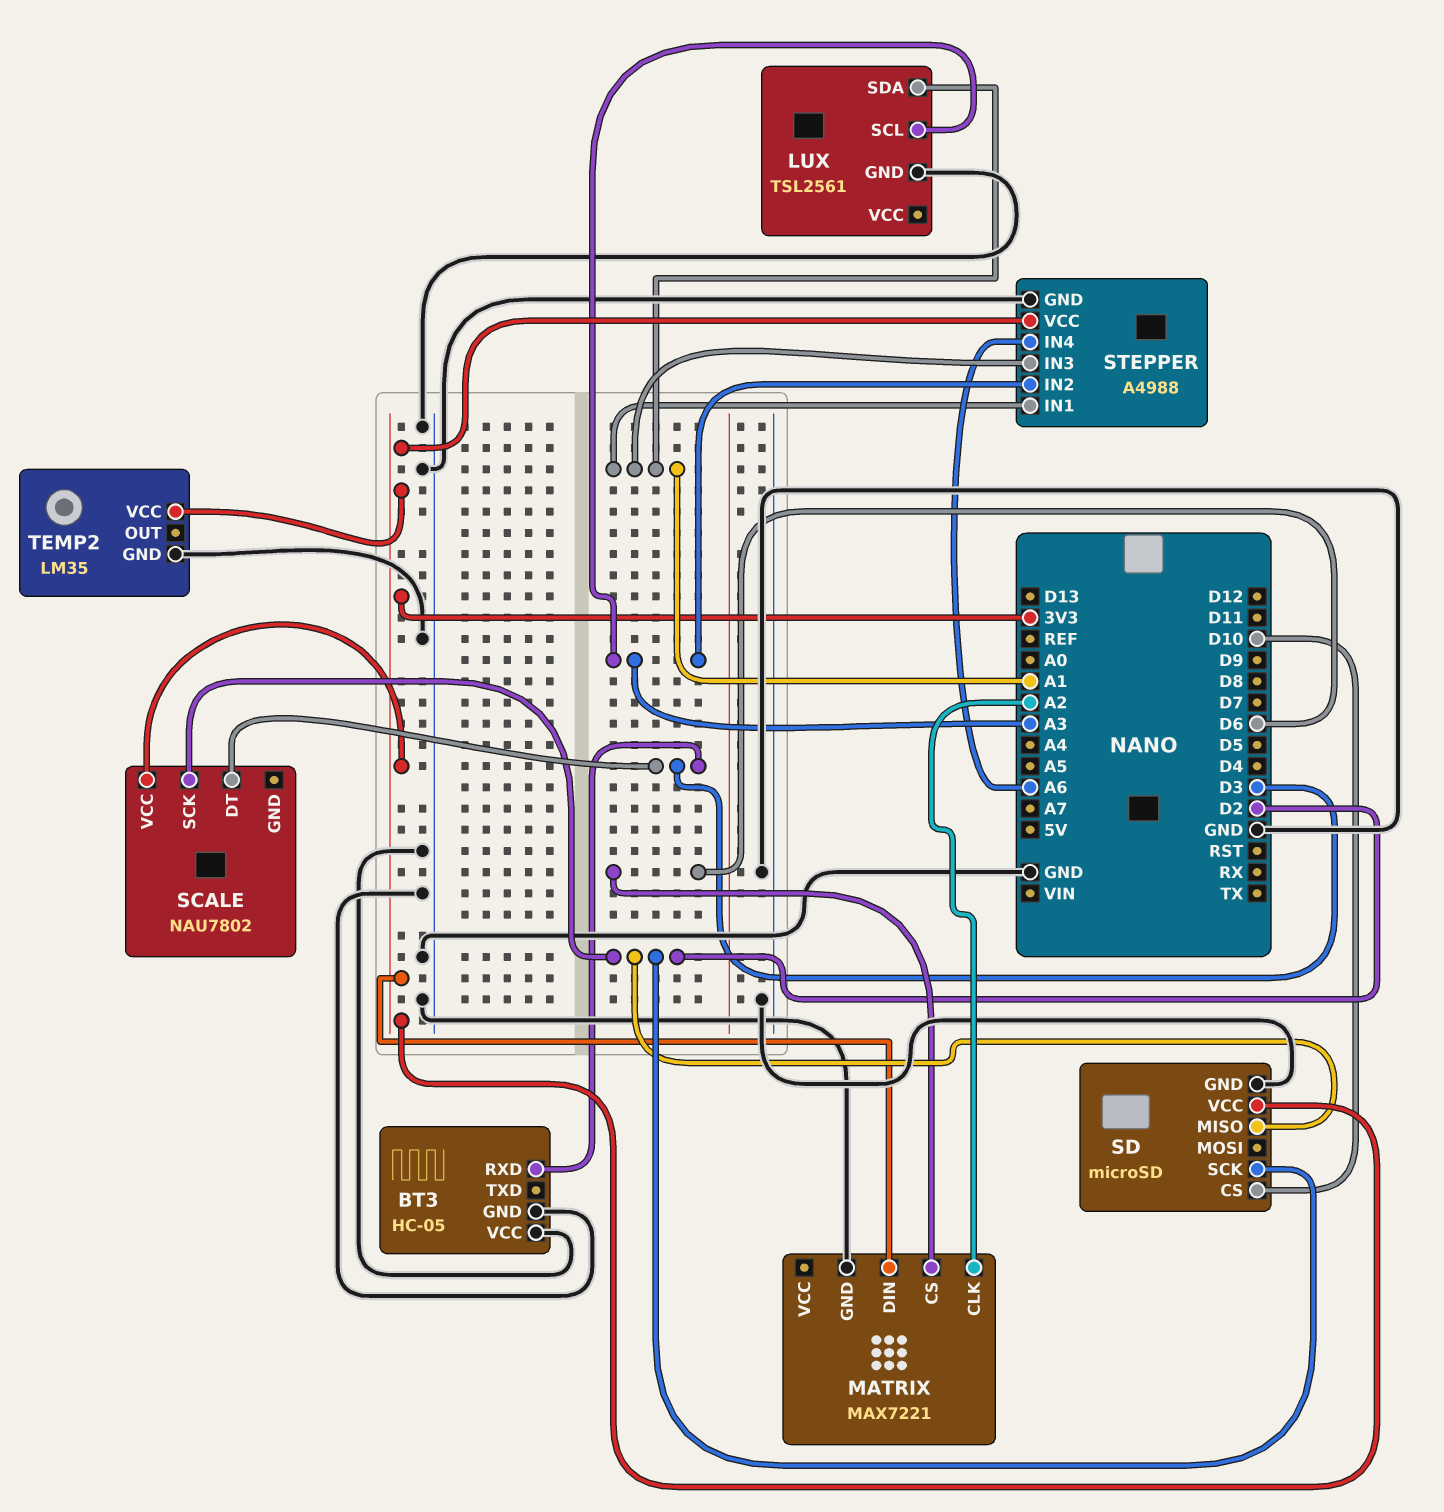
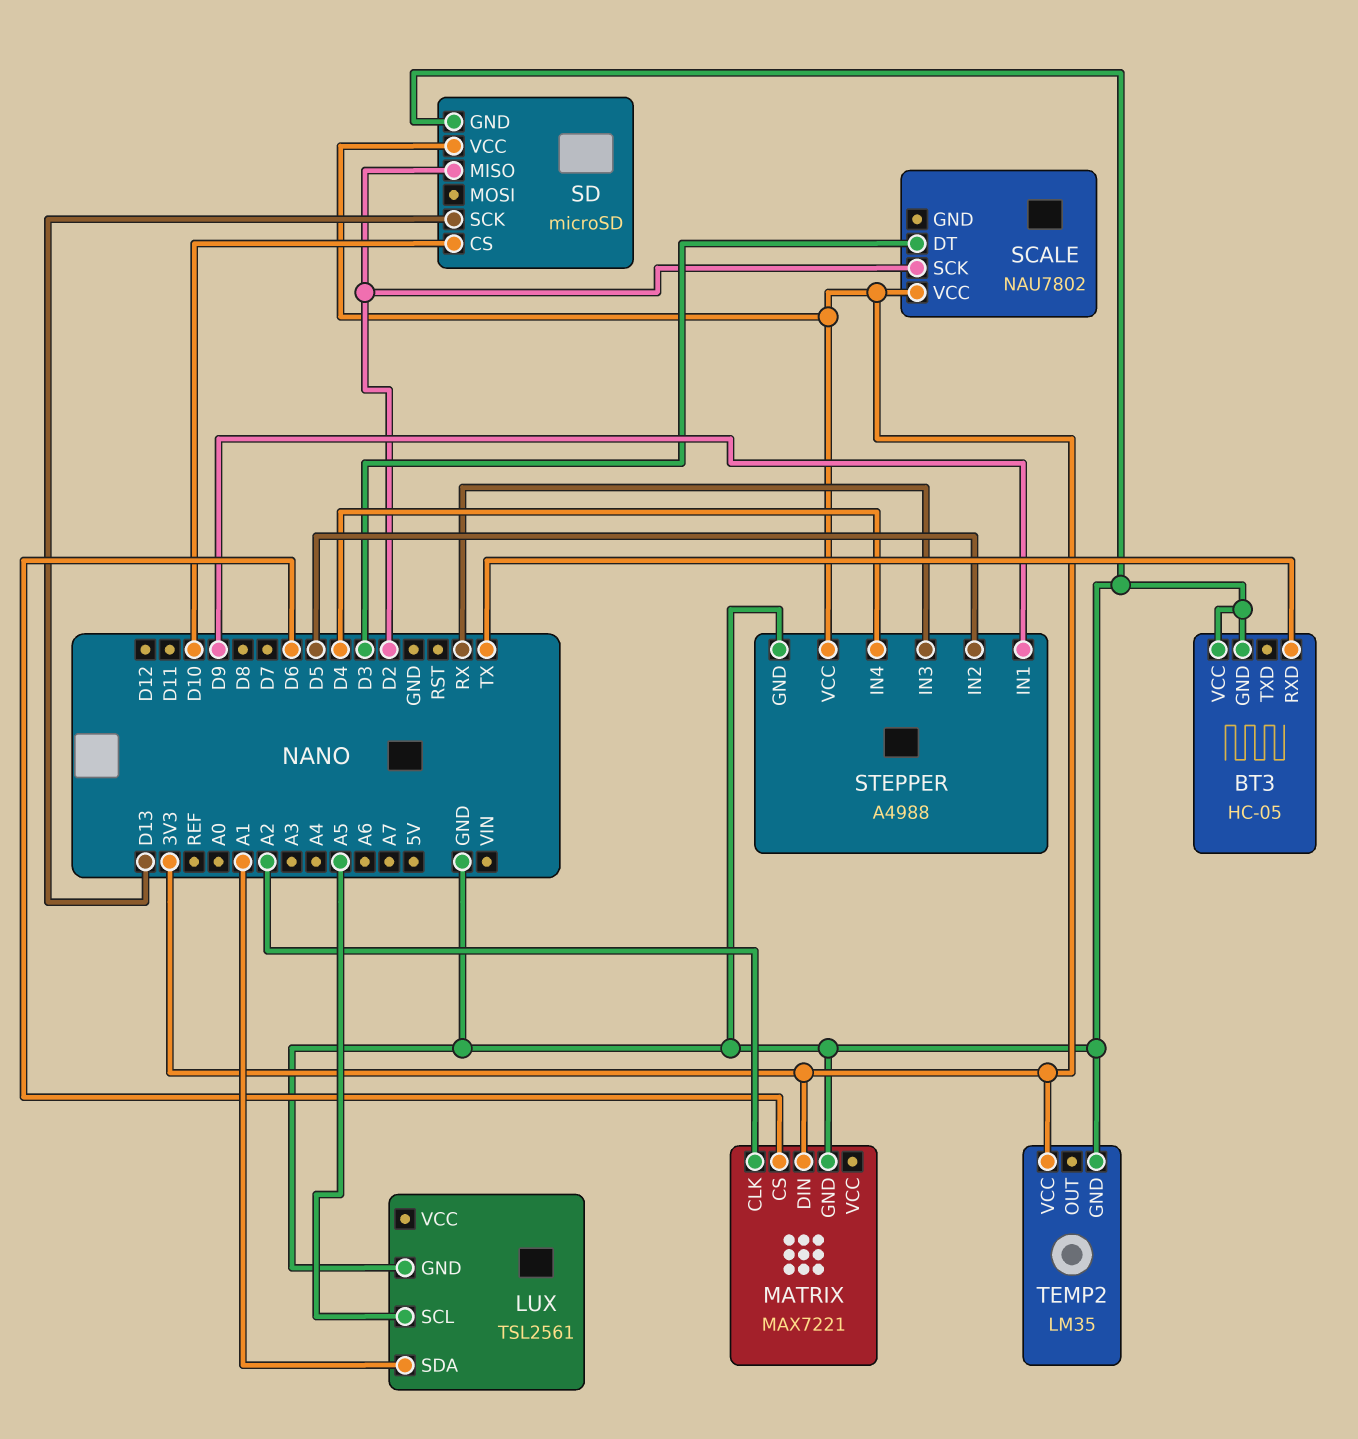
BT3 pin RXD: D3 -> TX
LUX pin SCL: A3 -> A5
SD pin SCK: D2 -> D13
STEPPER pin IN1: A1 -> D9
STEPPER pin IN2: A3 -> D5
STEPPER pin IN3: A1 -> RX
STEPPER pin IN4: A6 -> D4

